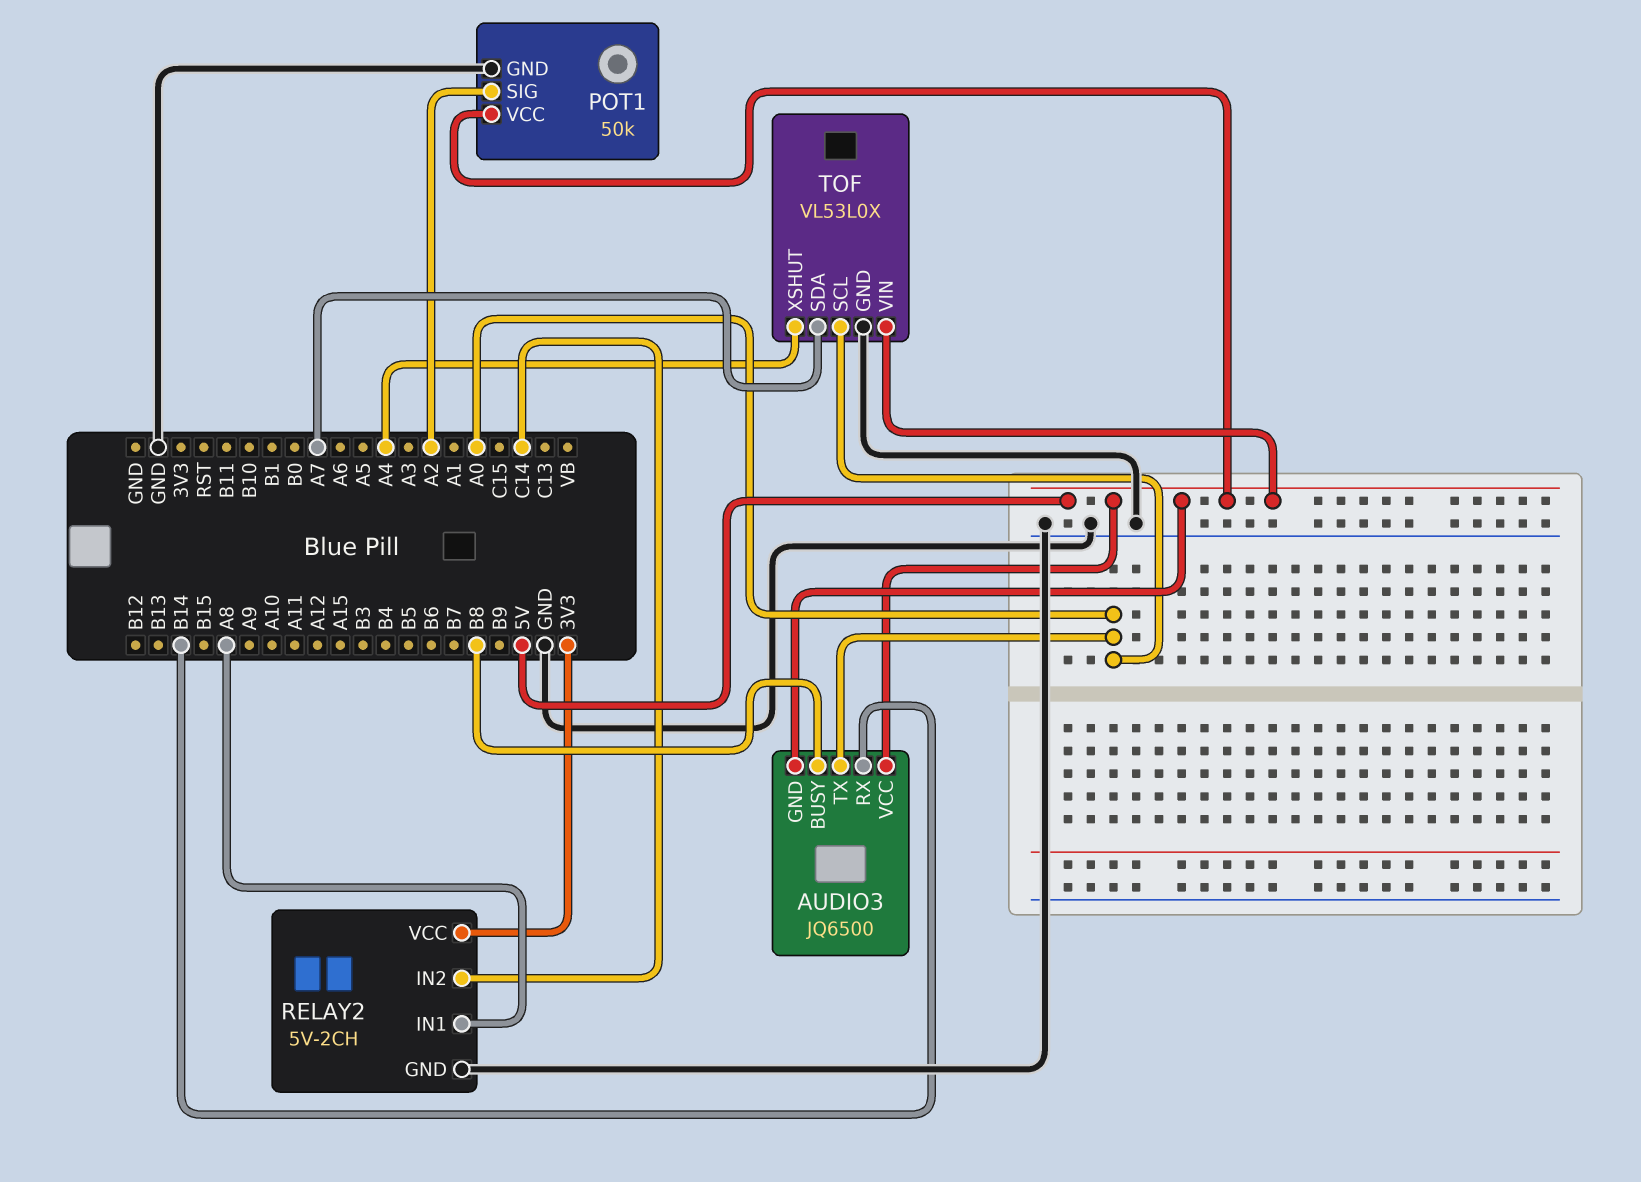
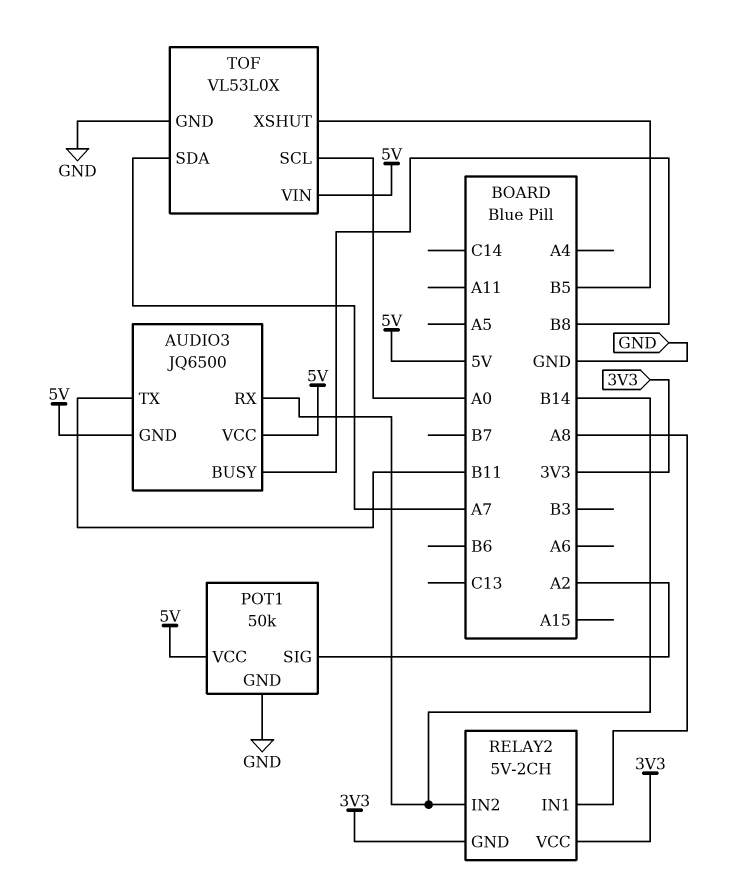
AUDIO3 pin TX: A0 -> B11
RELAY2 pin GND: GND -> 3V3
RELAY2 pin IN2: C14 -> B14
TOF pin XSHUT: A4 -> B5

